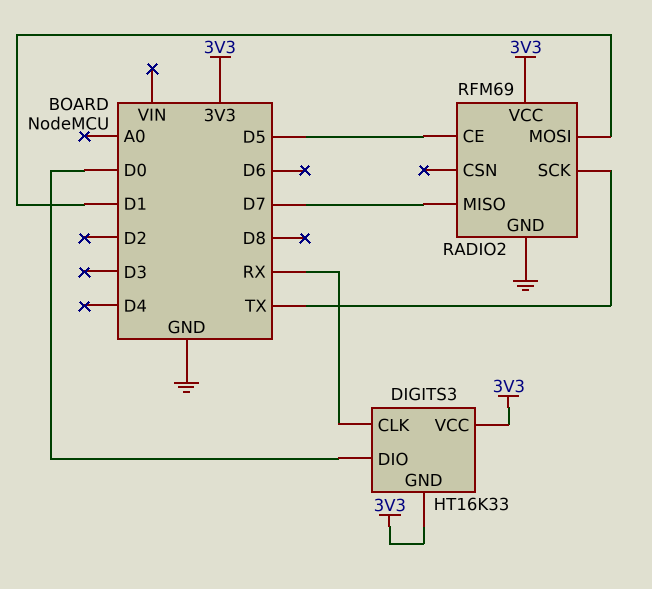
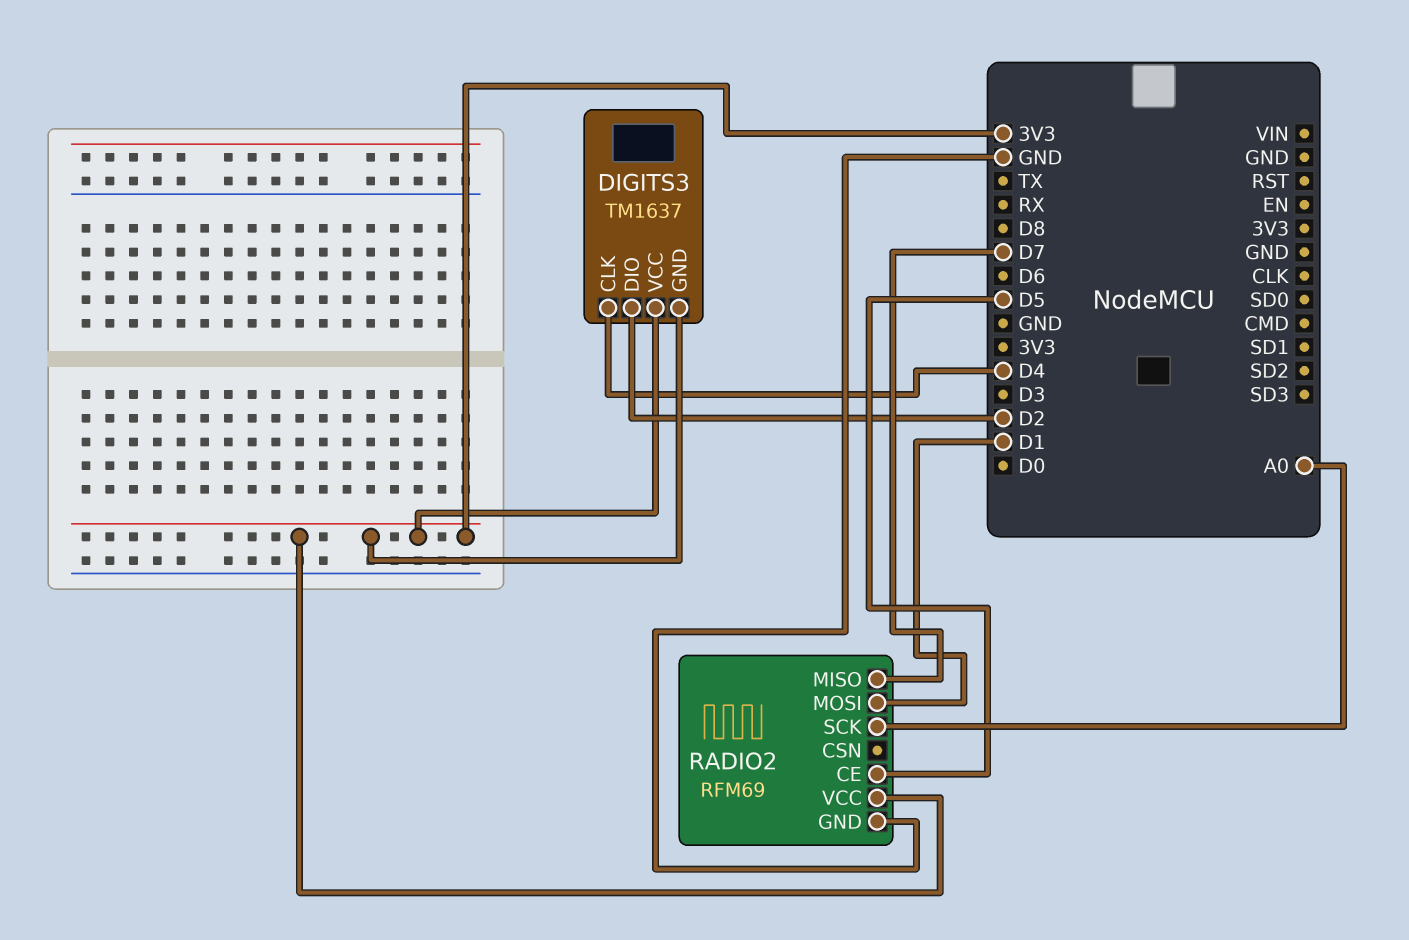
DIGITS3: HT16K33 -> TM1637
DIGITS3 pin CLK: RX -> D4
DIGITS3 pin DIO: D0 -> D2
RADIO2 pin SCK: TX -> A0

